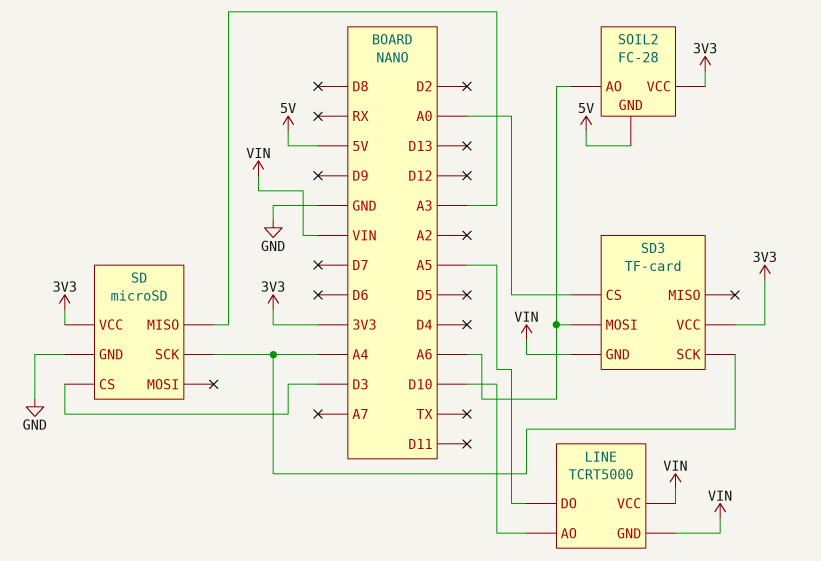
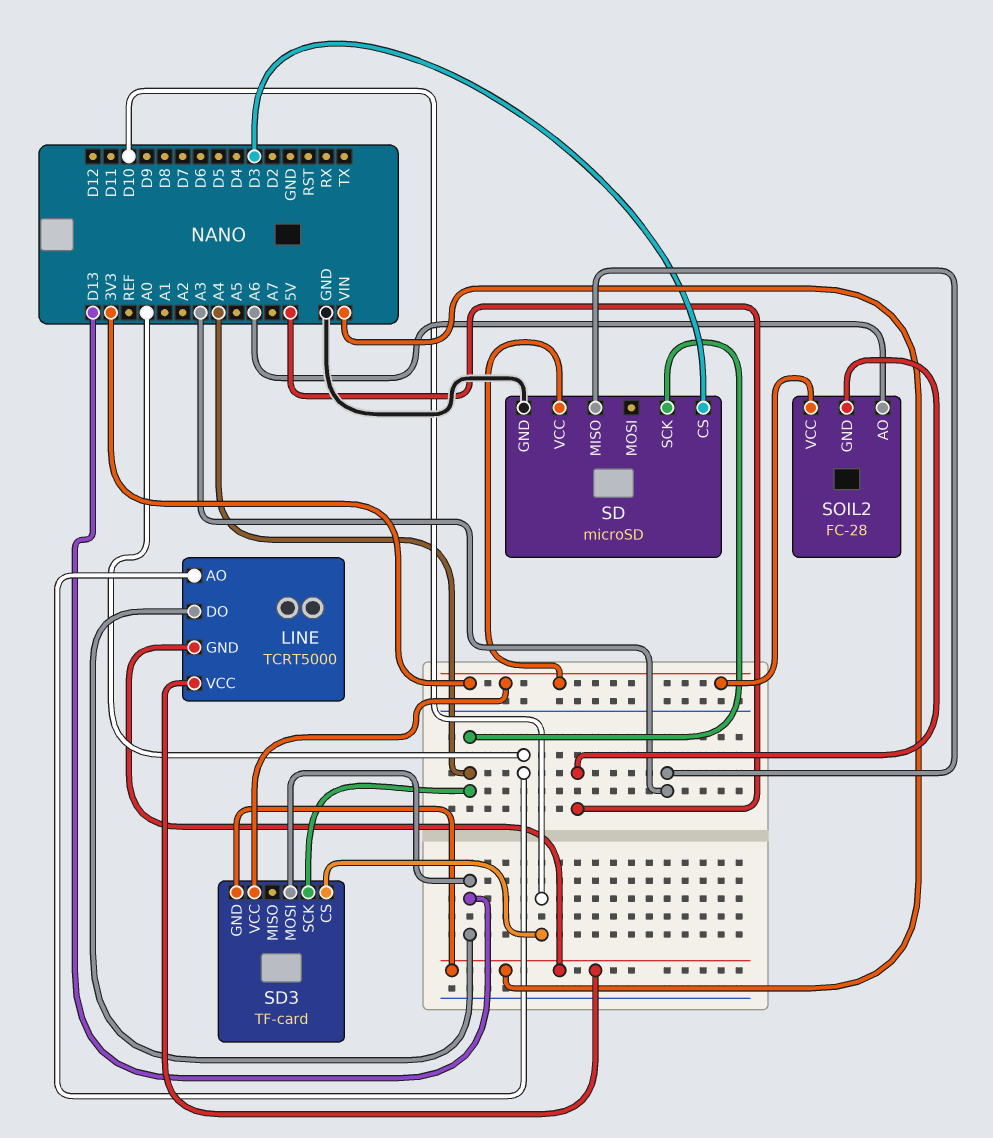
LINE pin AO: D10 -> A0
LINE pin DO: A5 -> D13
SD3 pin CS: A0 -> D10
SD3 pin MOSI: A6 -> D13

